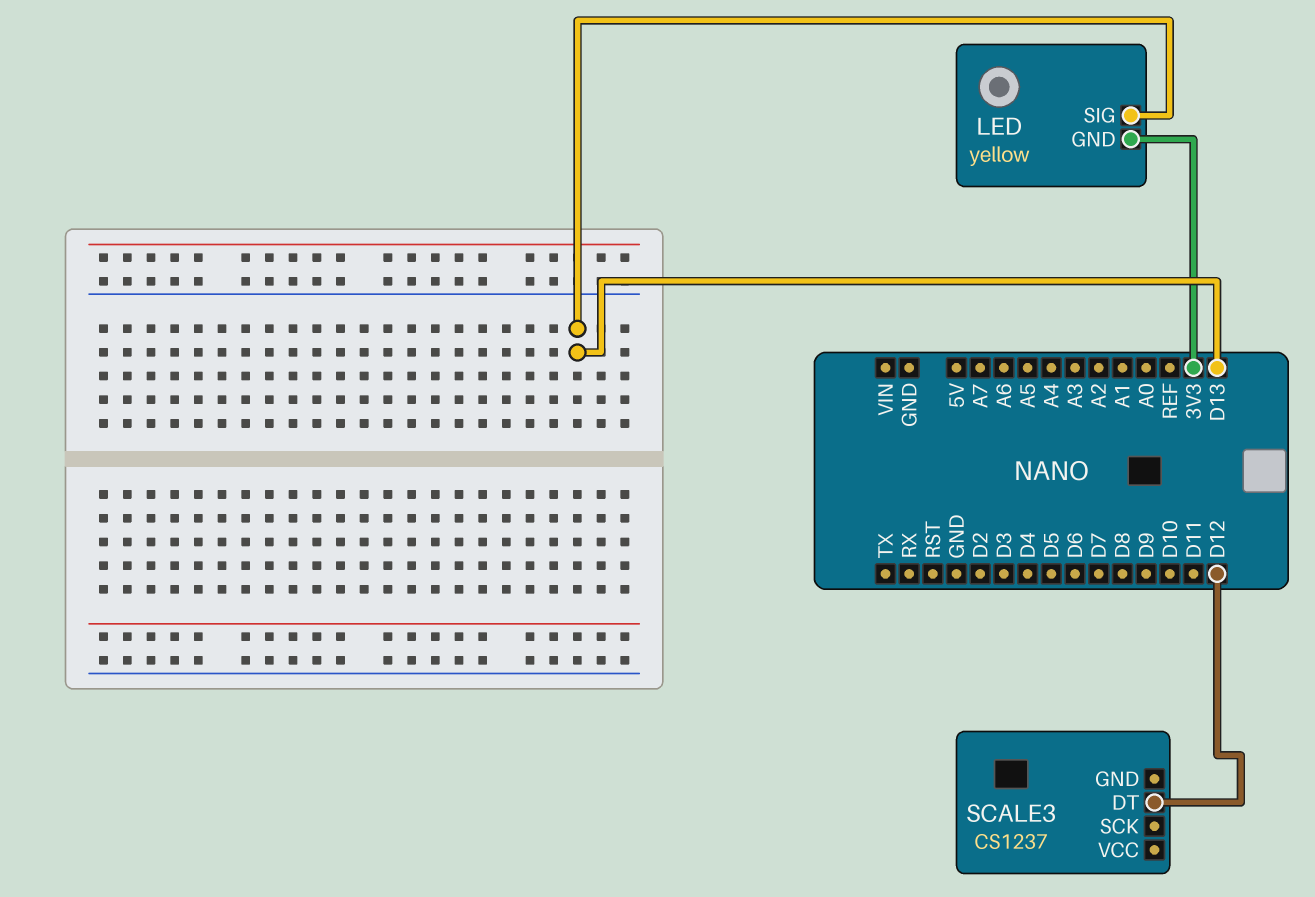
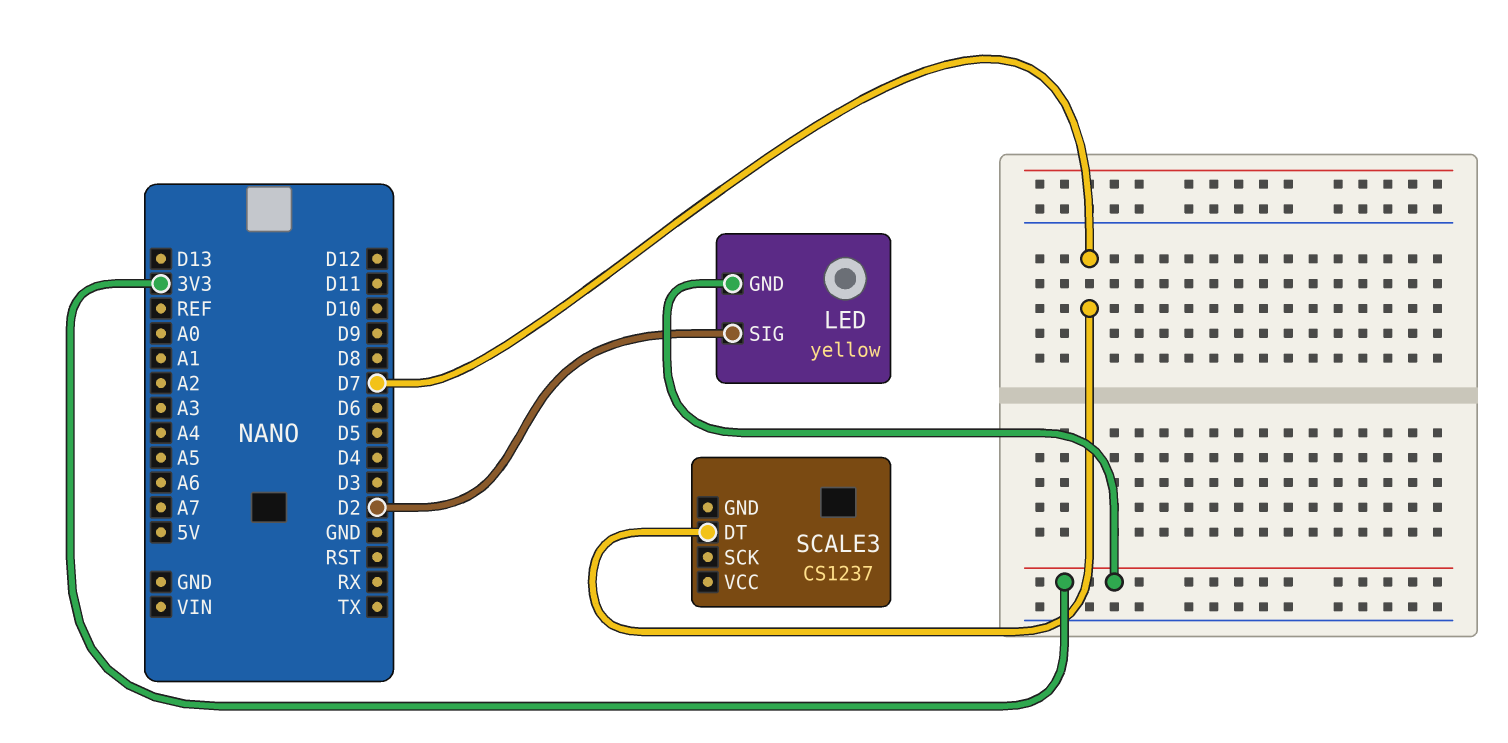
LED pin SIG: D13 -> D2
SCALE3 pin DT: D12 -> D7

